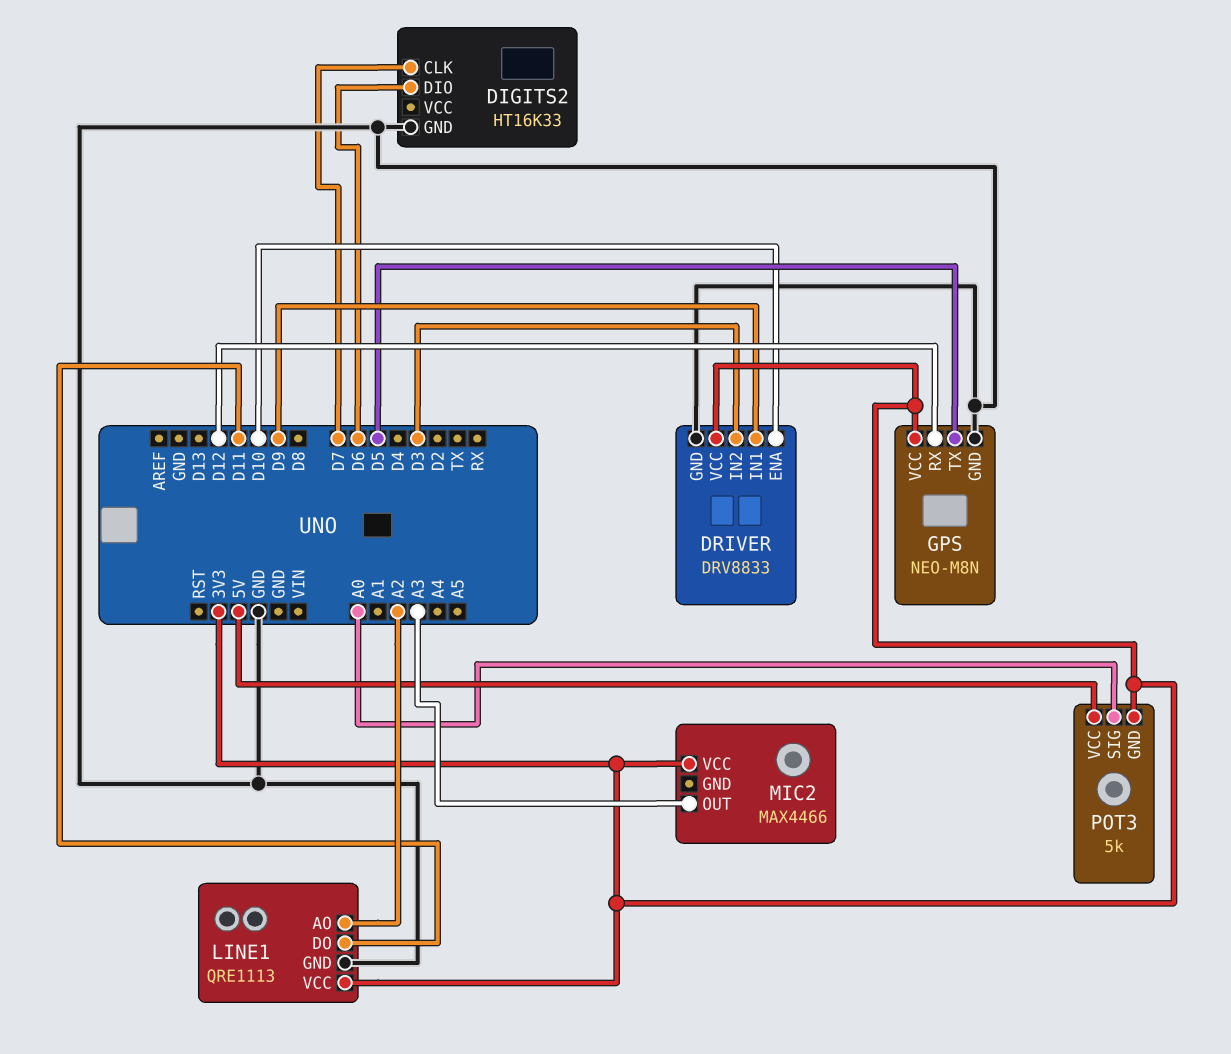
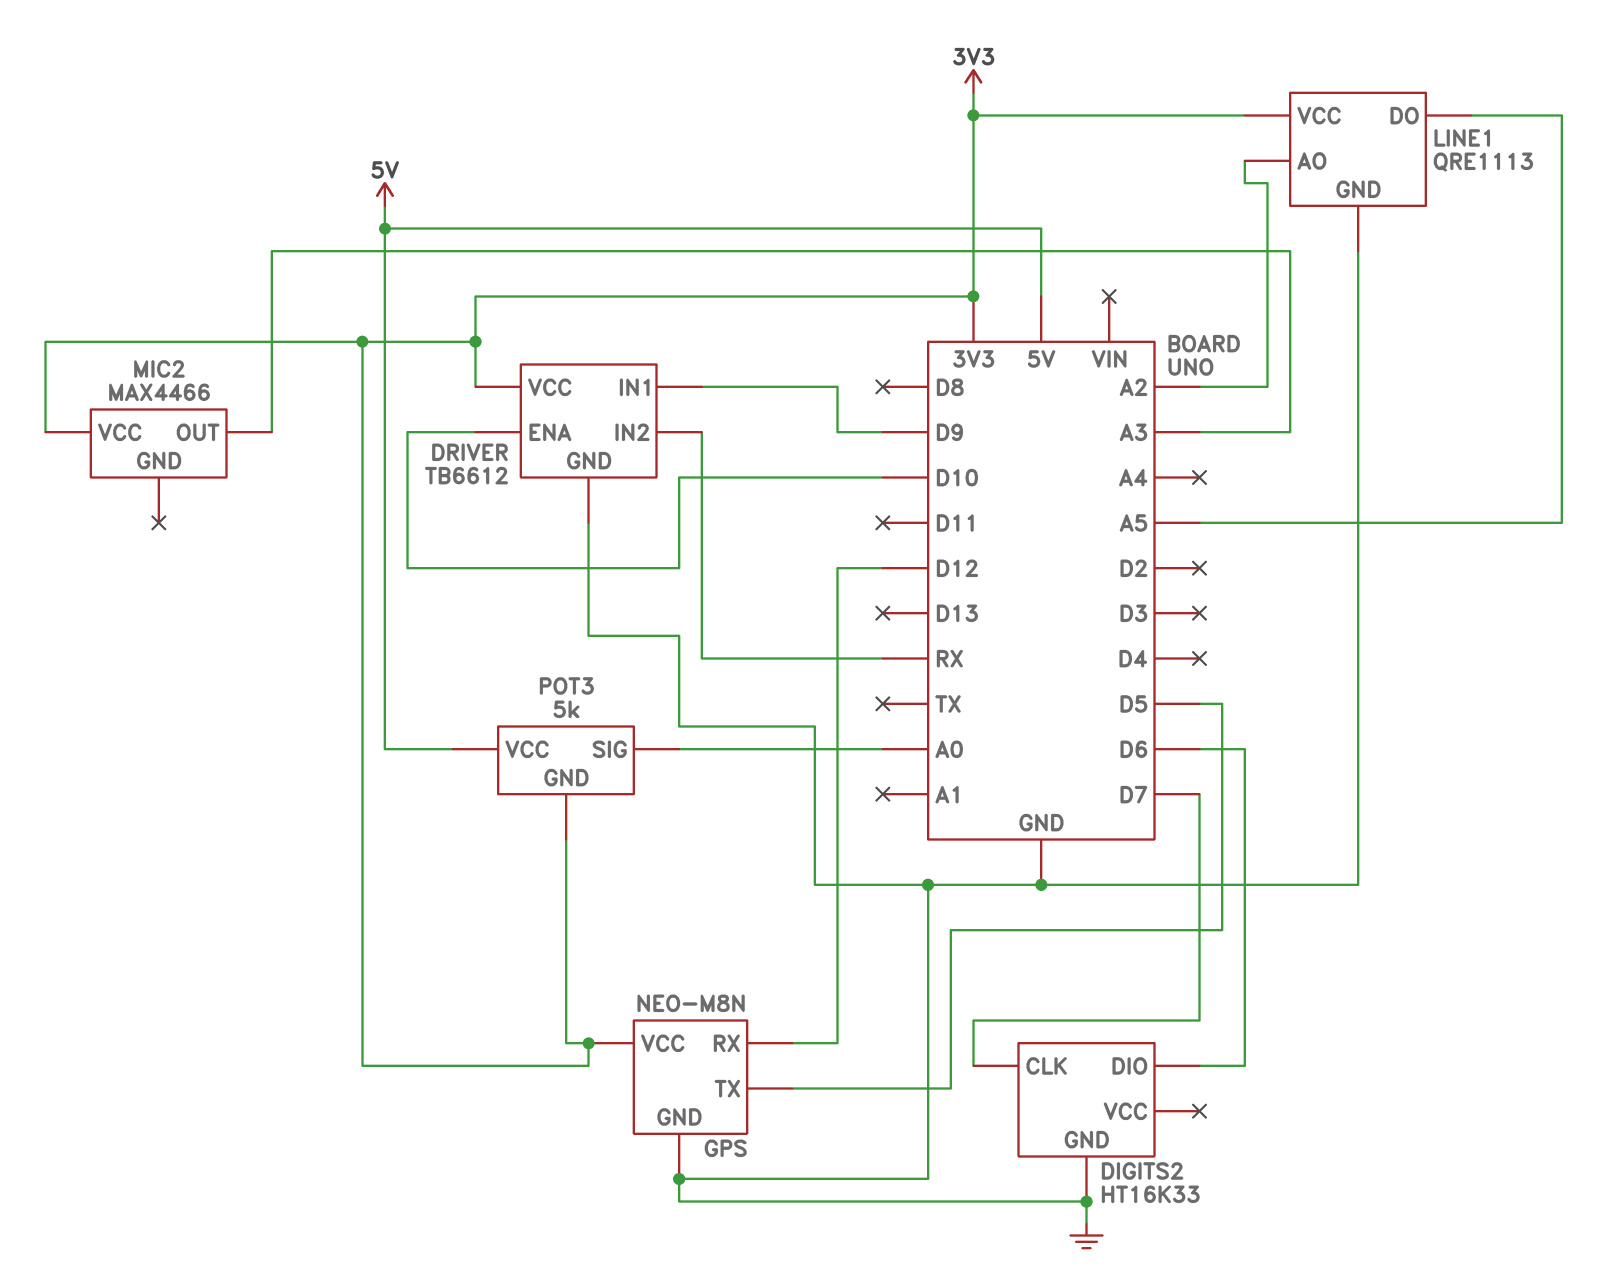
DRIVER: DRV8833 -> TB6612
DRIVER pin IN2: D3 -> RX
LINE1 pin DO: D11 -> A5

